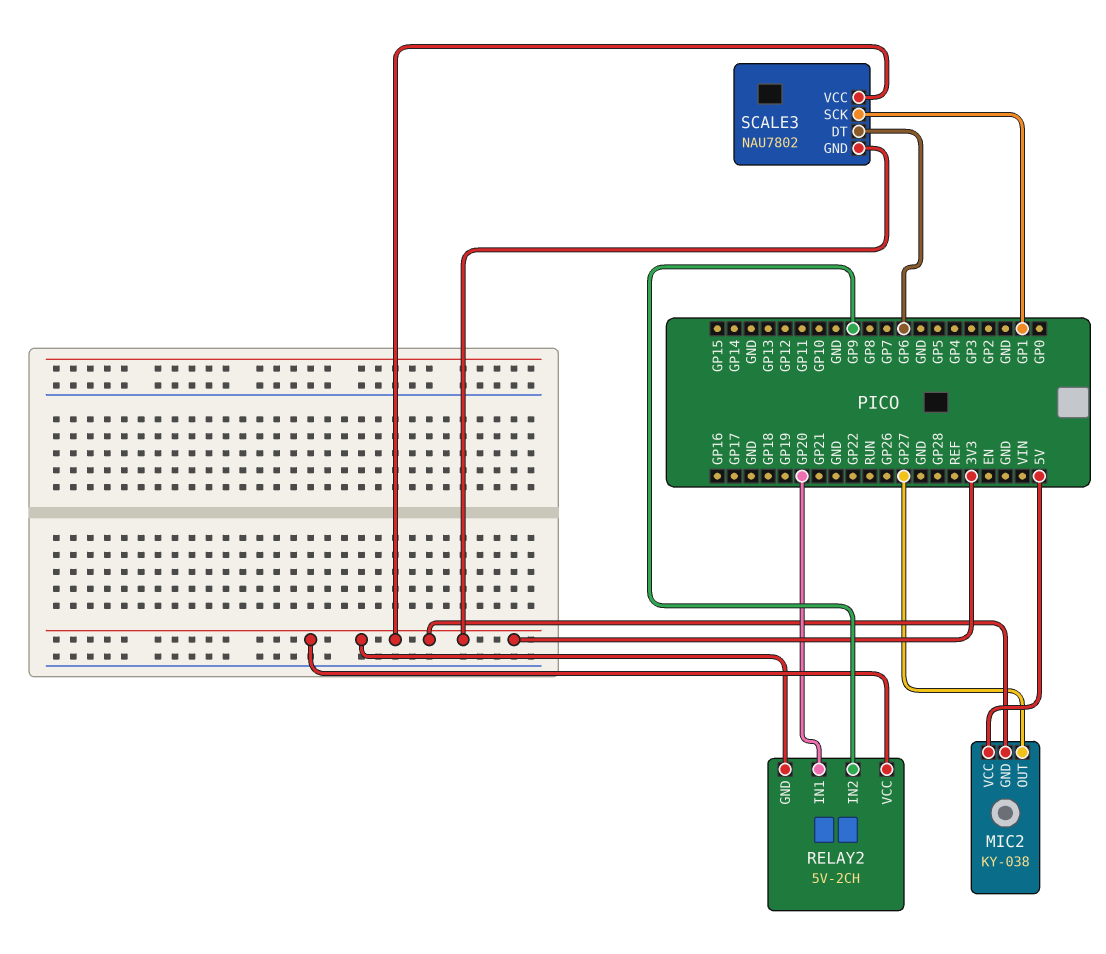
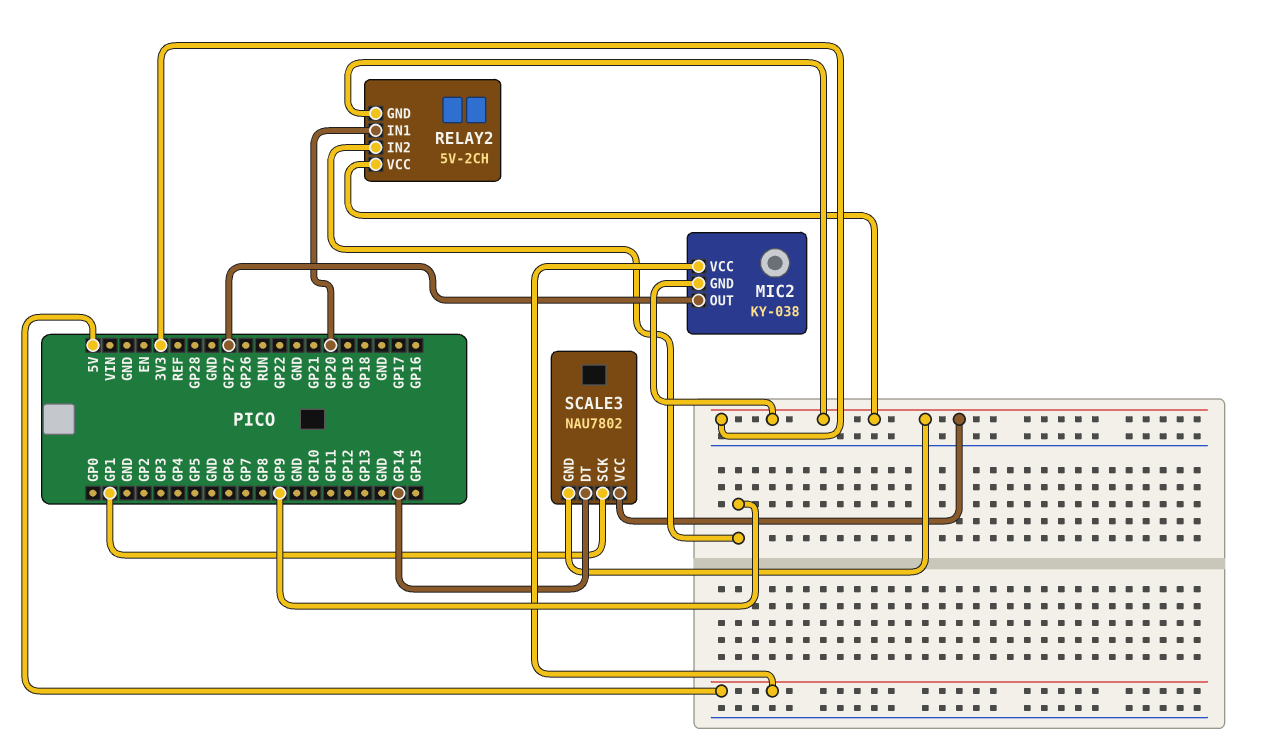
SCALE3 pin DT: GP6 -> GP14

